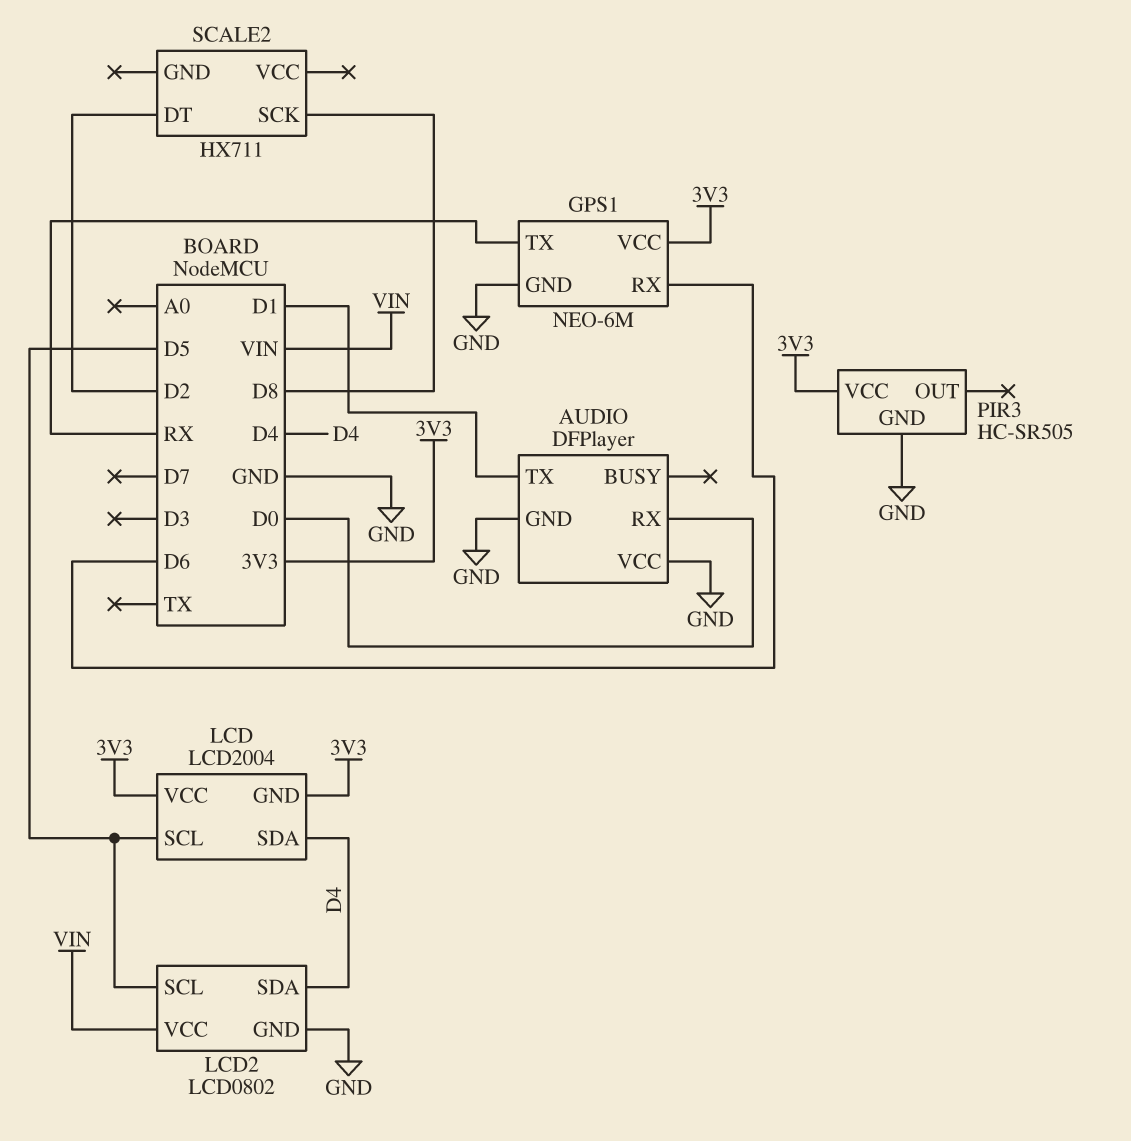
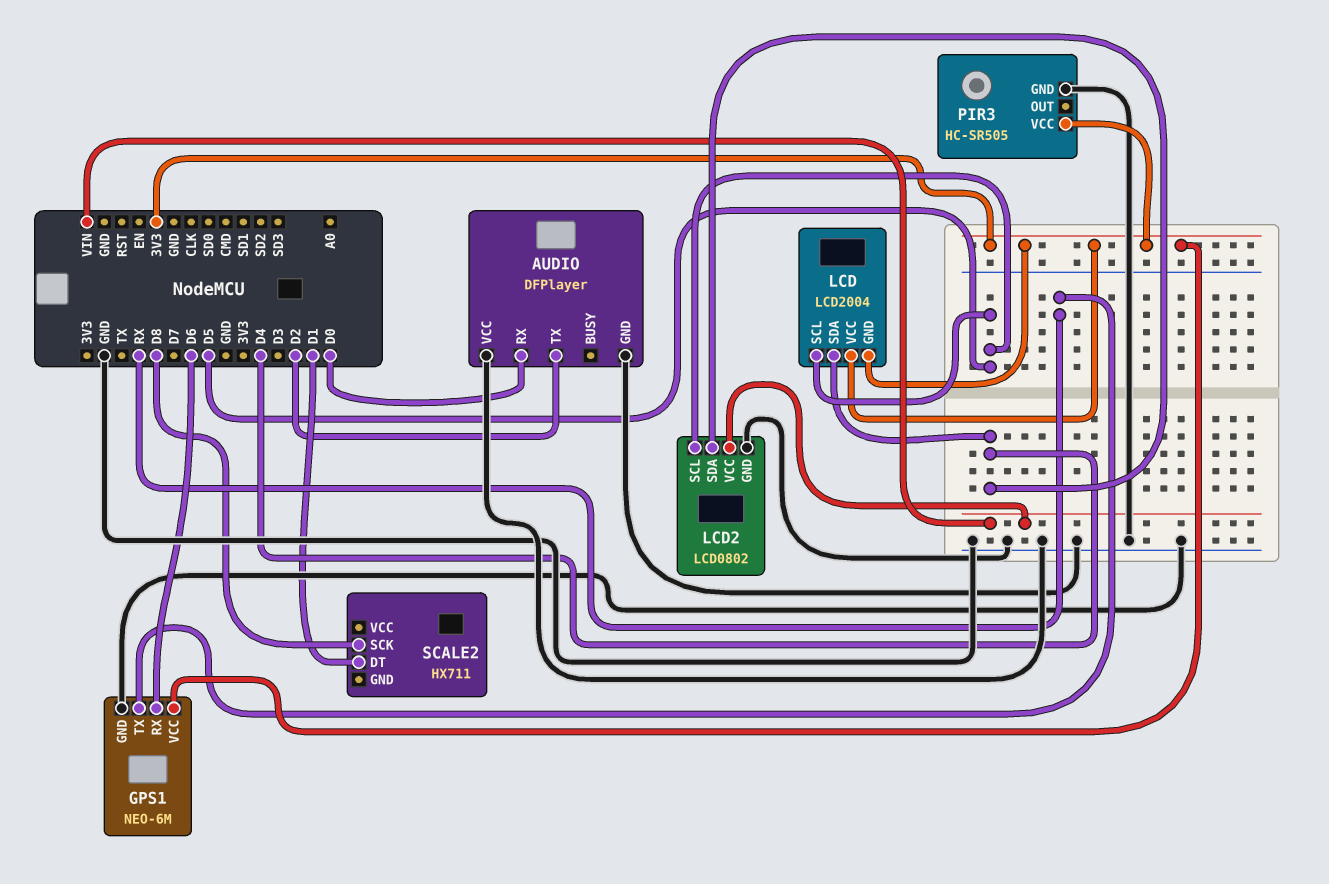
AUDIO pin TX: D1 -> D2
SCALE2 pin DT: D2 -> D1

